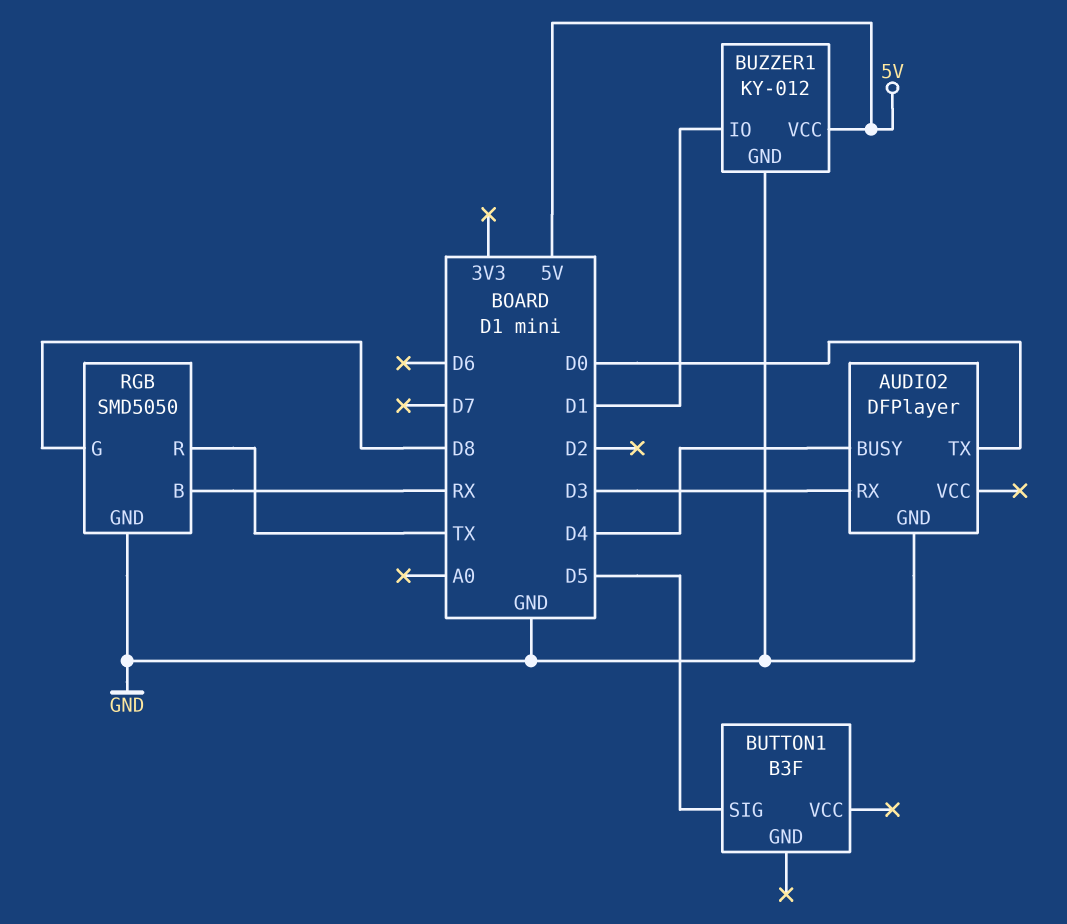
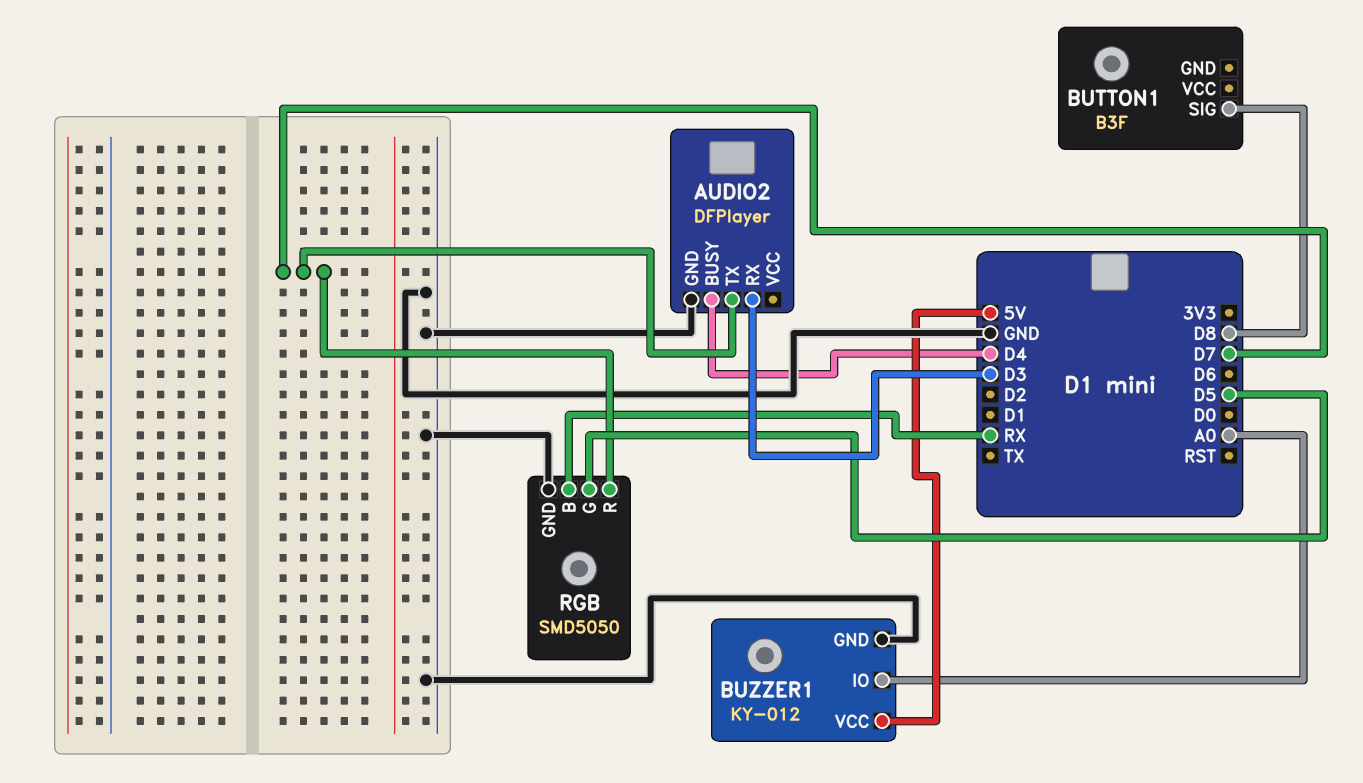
AUDIO2 pin TX: D0 -> D7
BUTTON1 pin SIG: D5 -> D8
BUZZER1 pin IO: D1 -> A0
RGB pin G: D8 -> D5
RGB pin R: TX -> D7

